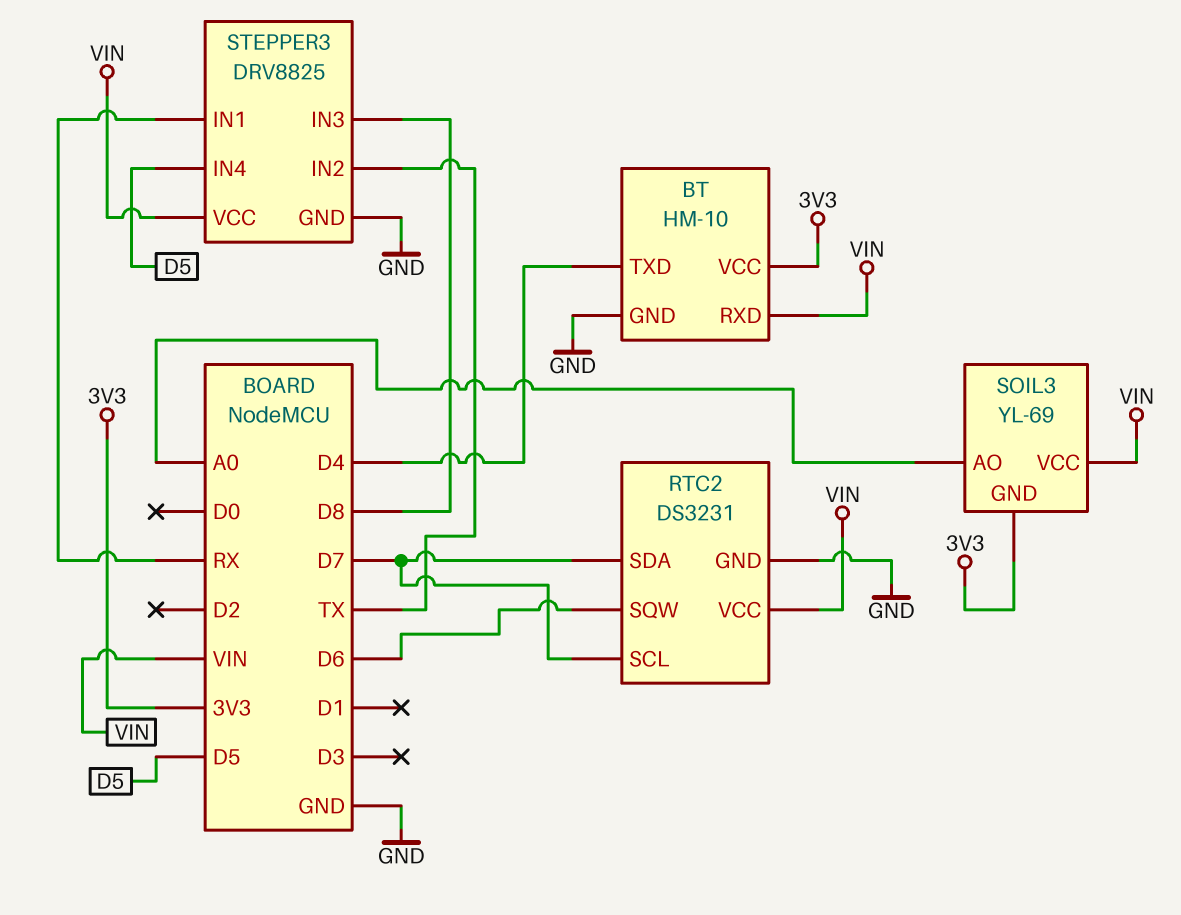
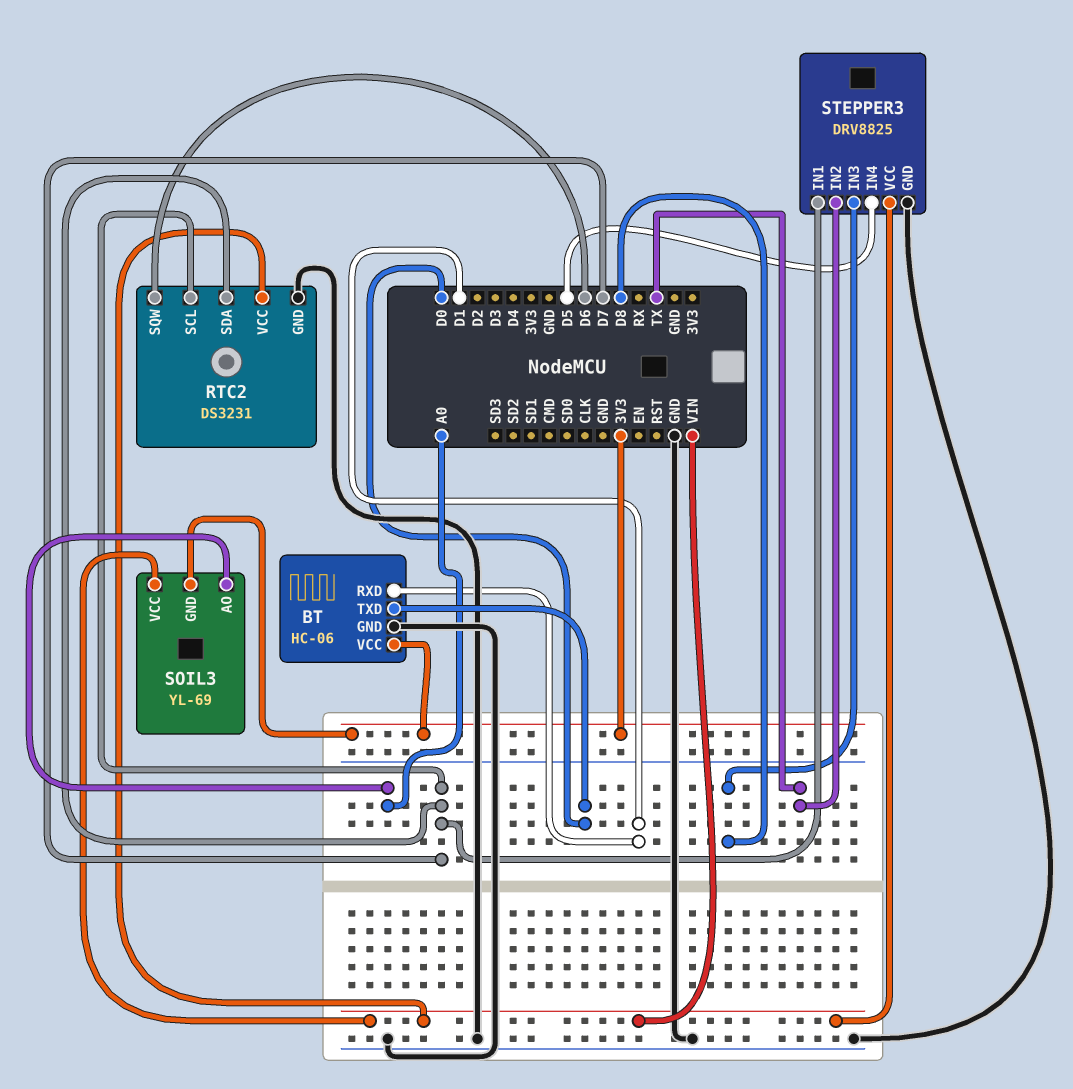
BT: HM-10 -> HC-06
BT pin RXD: VIN -> D1
BT pin TXD: D4 -> D0
STEPPER3 pin IN1: RX -> D7

